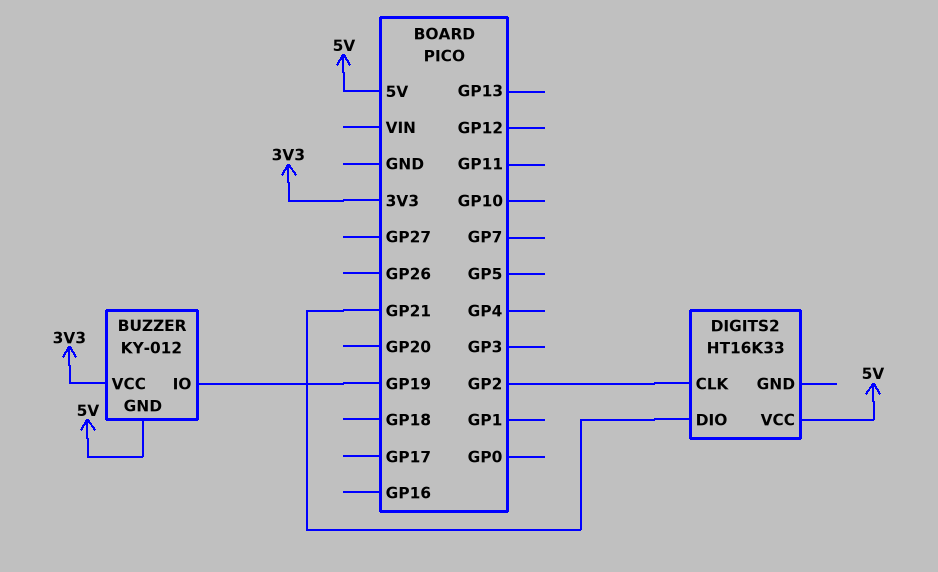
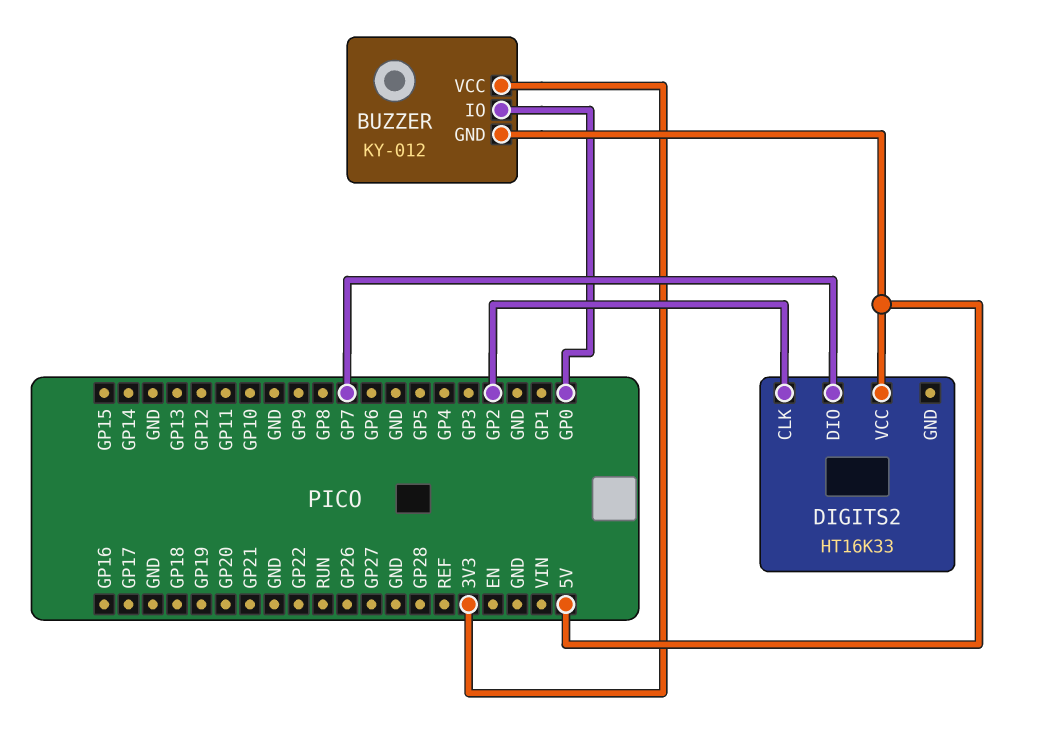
BUZZER pin IO: GP19 -> GP0
DIGITS2 pin DIO: GP21 -> GP7

